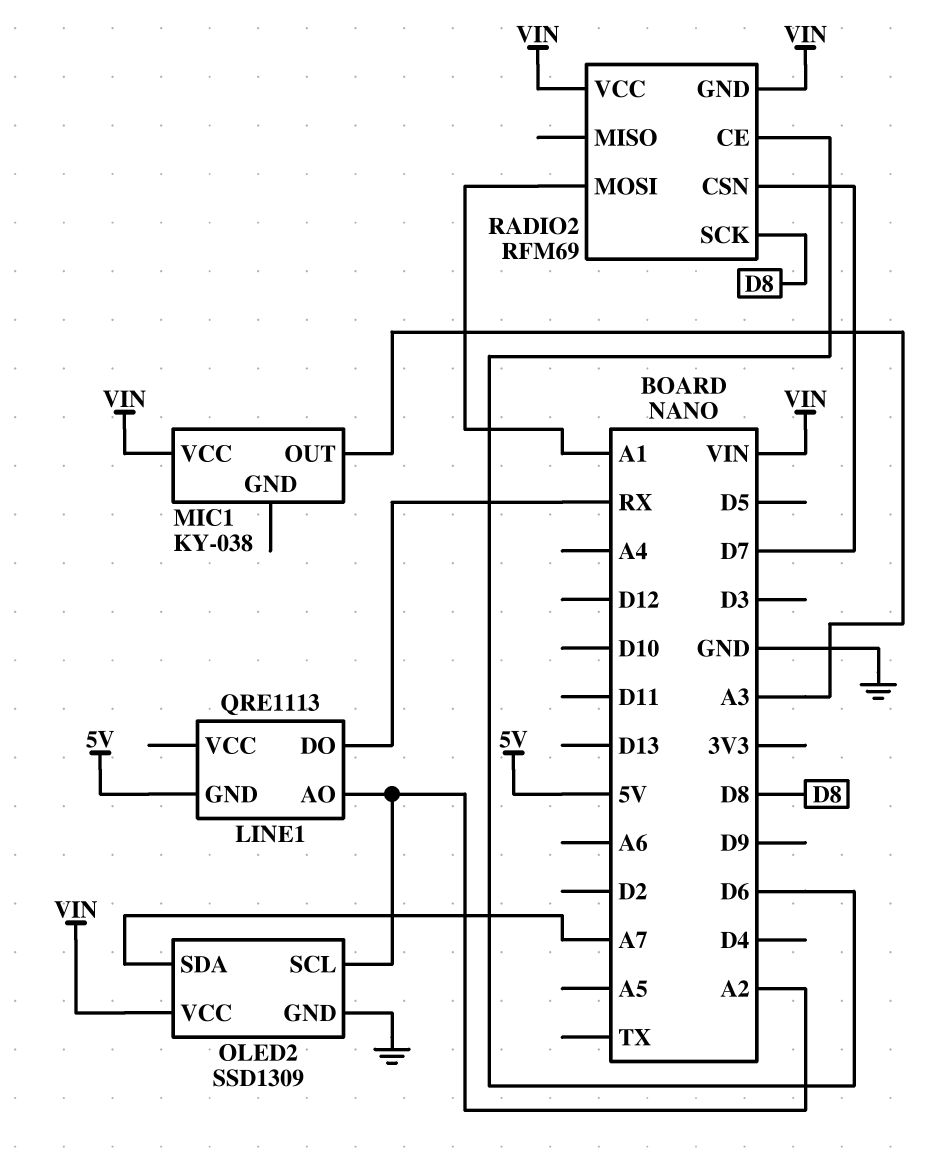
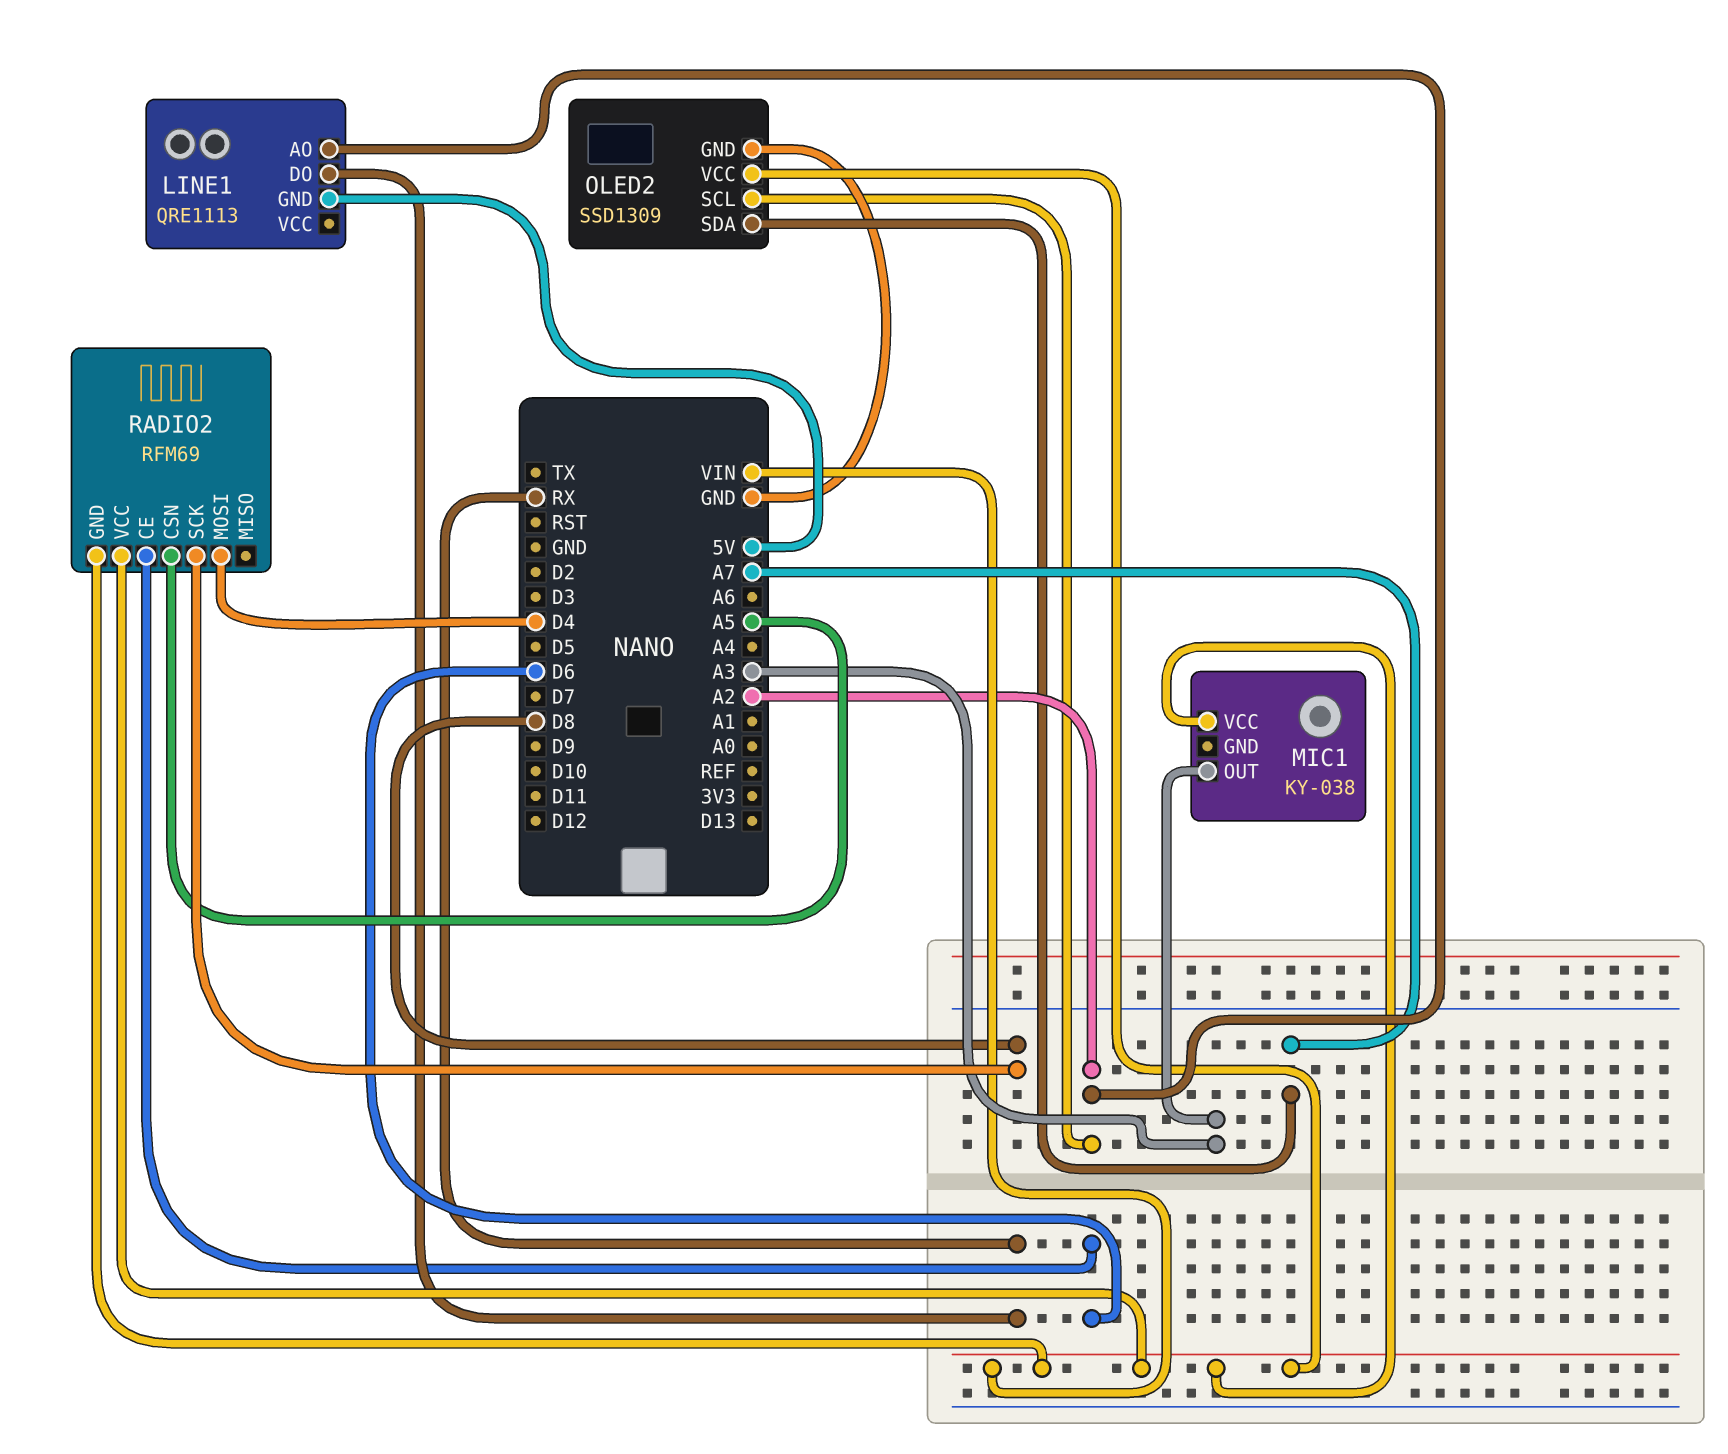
RADIO2 pin CSN: D7 -> A5
RADIO2 pin MOSI: A1 -> D4

